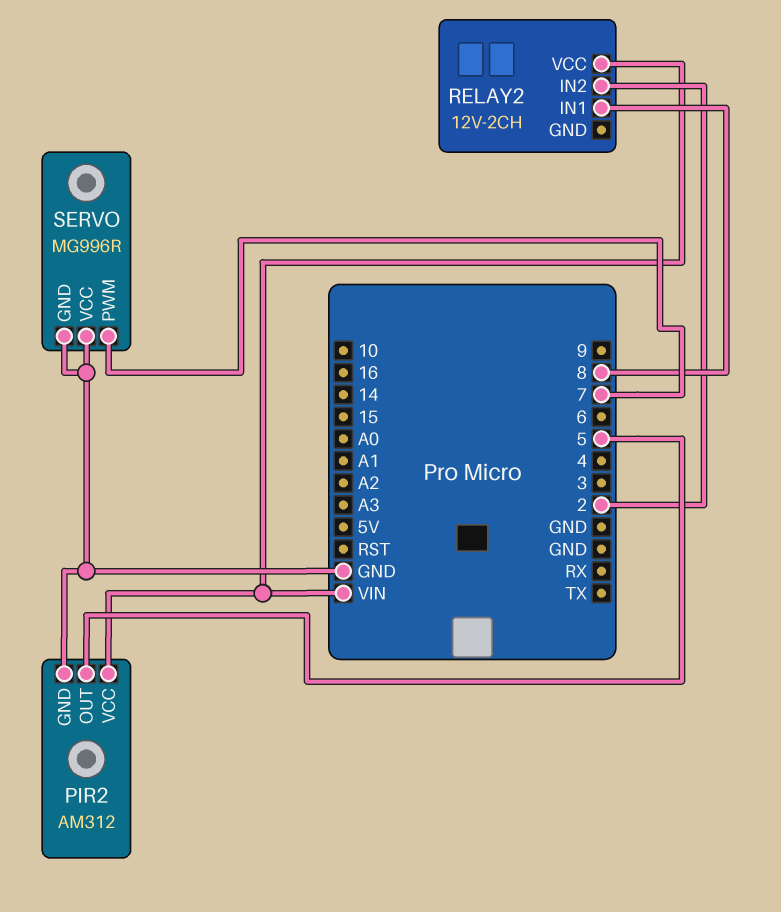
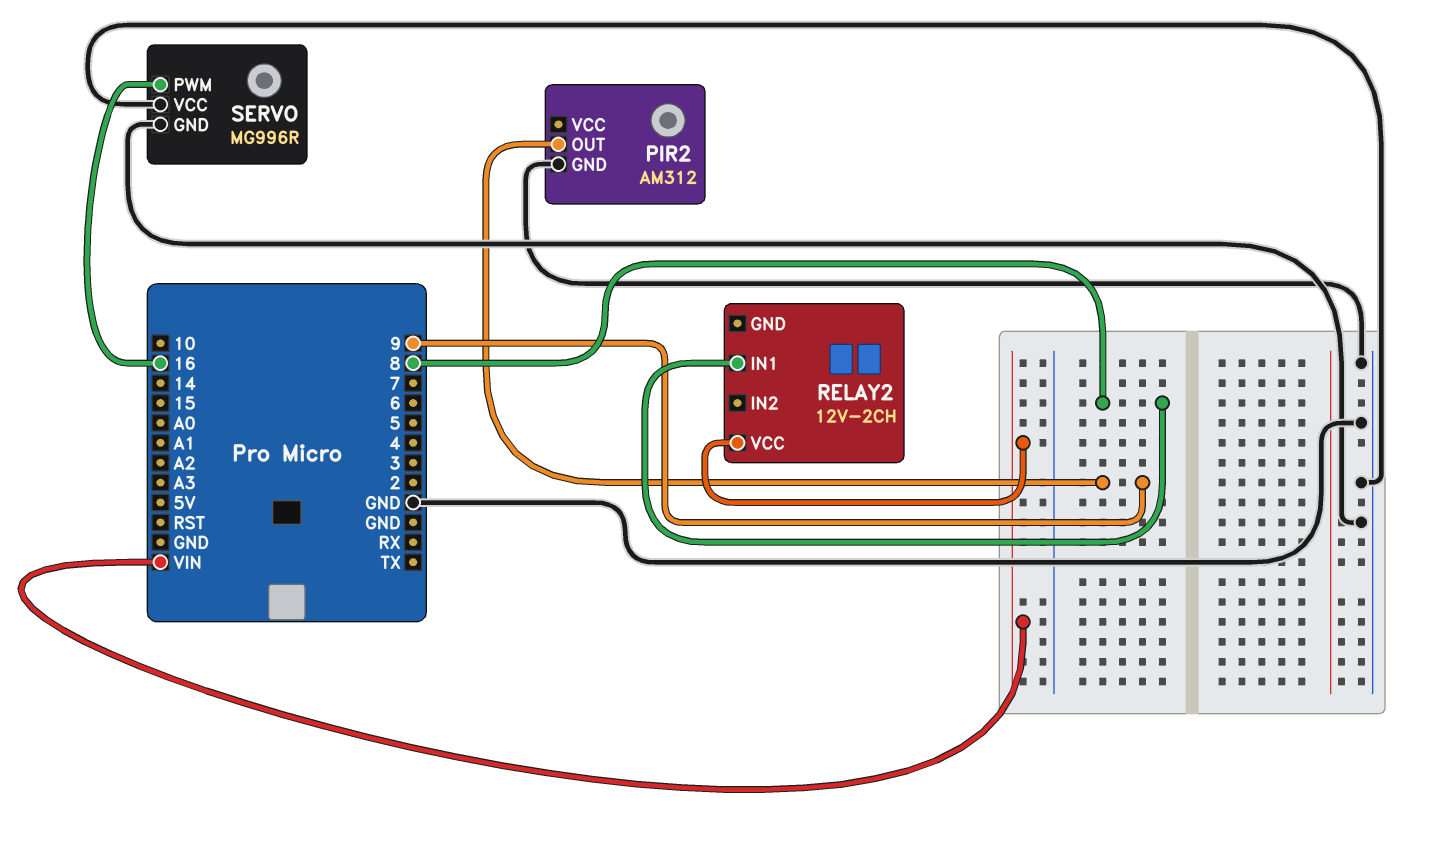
PIR2 pin OUT: 5 -> 9
PIR2 pin VCC: VIN -> none
RELAY2 pin IN2: 2 -> none
SERVO pin PWM: 7 -> 16

